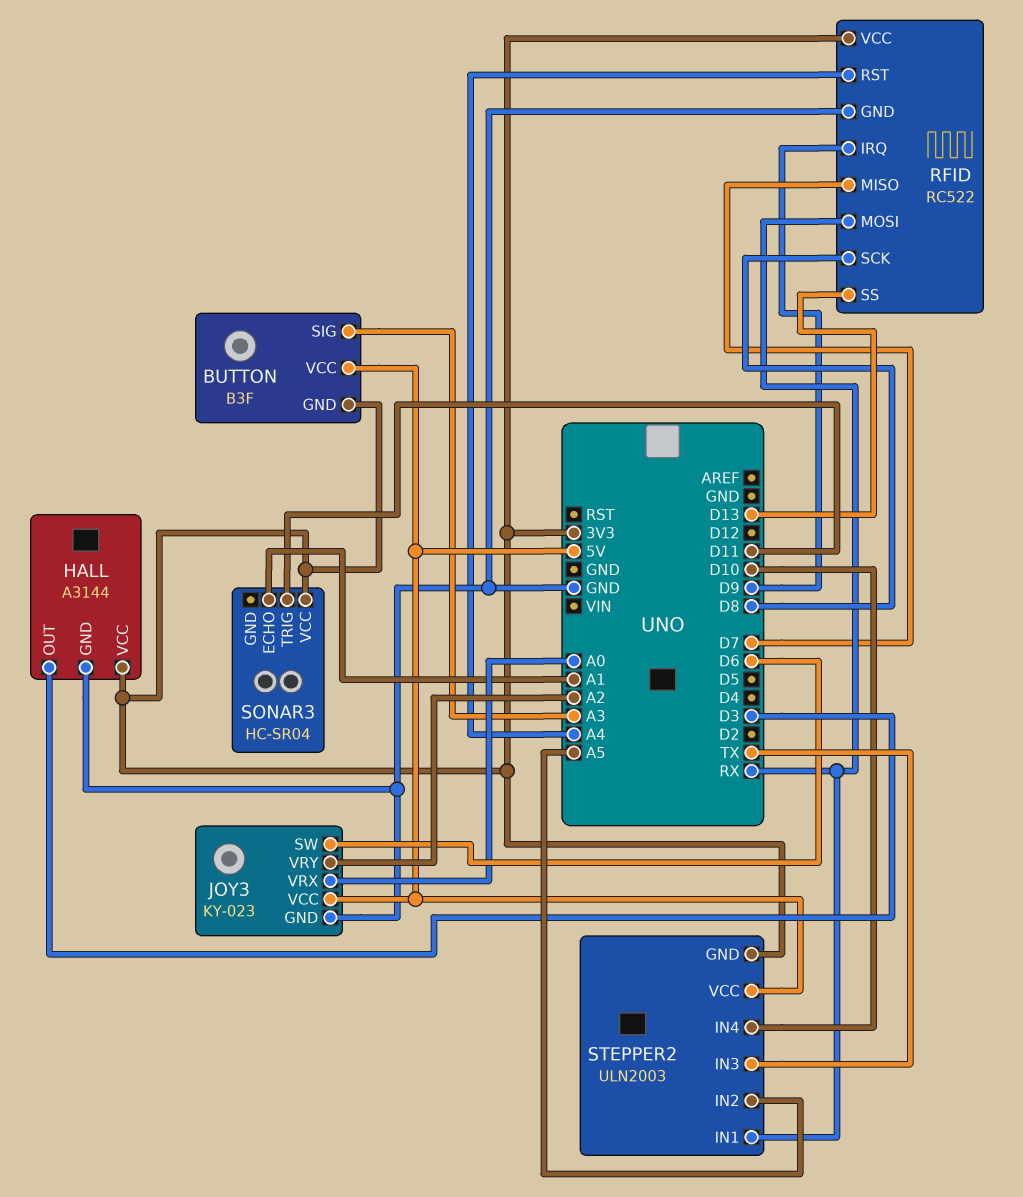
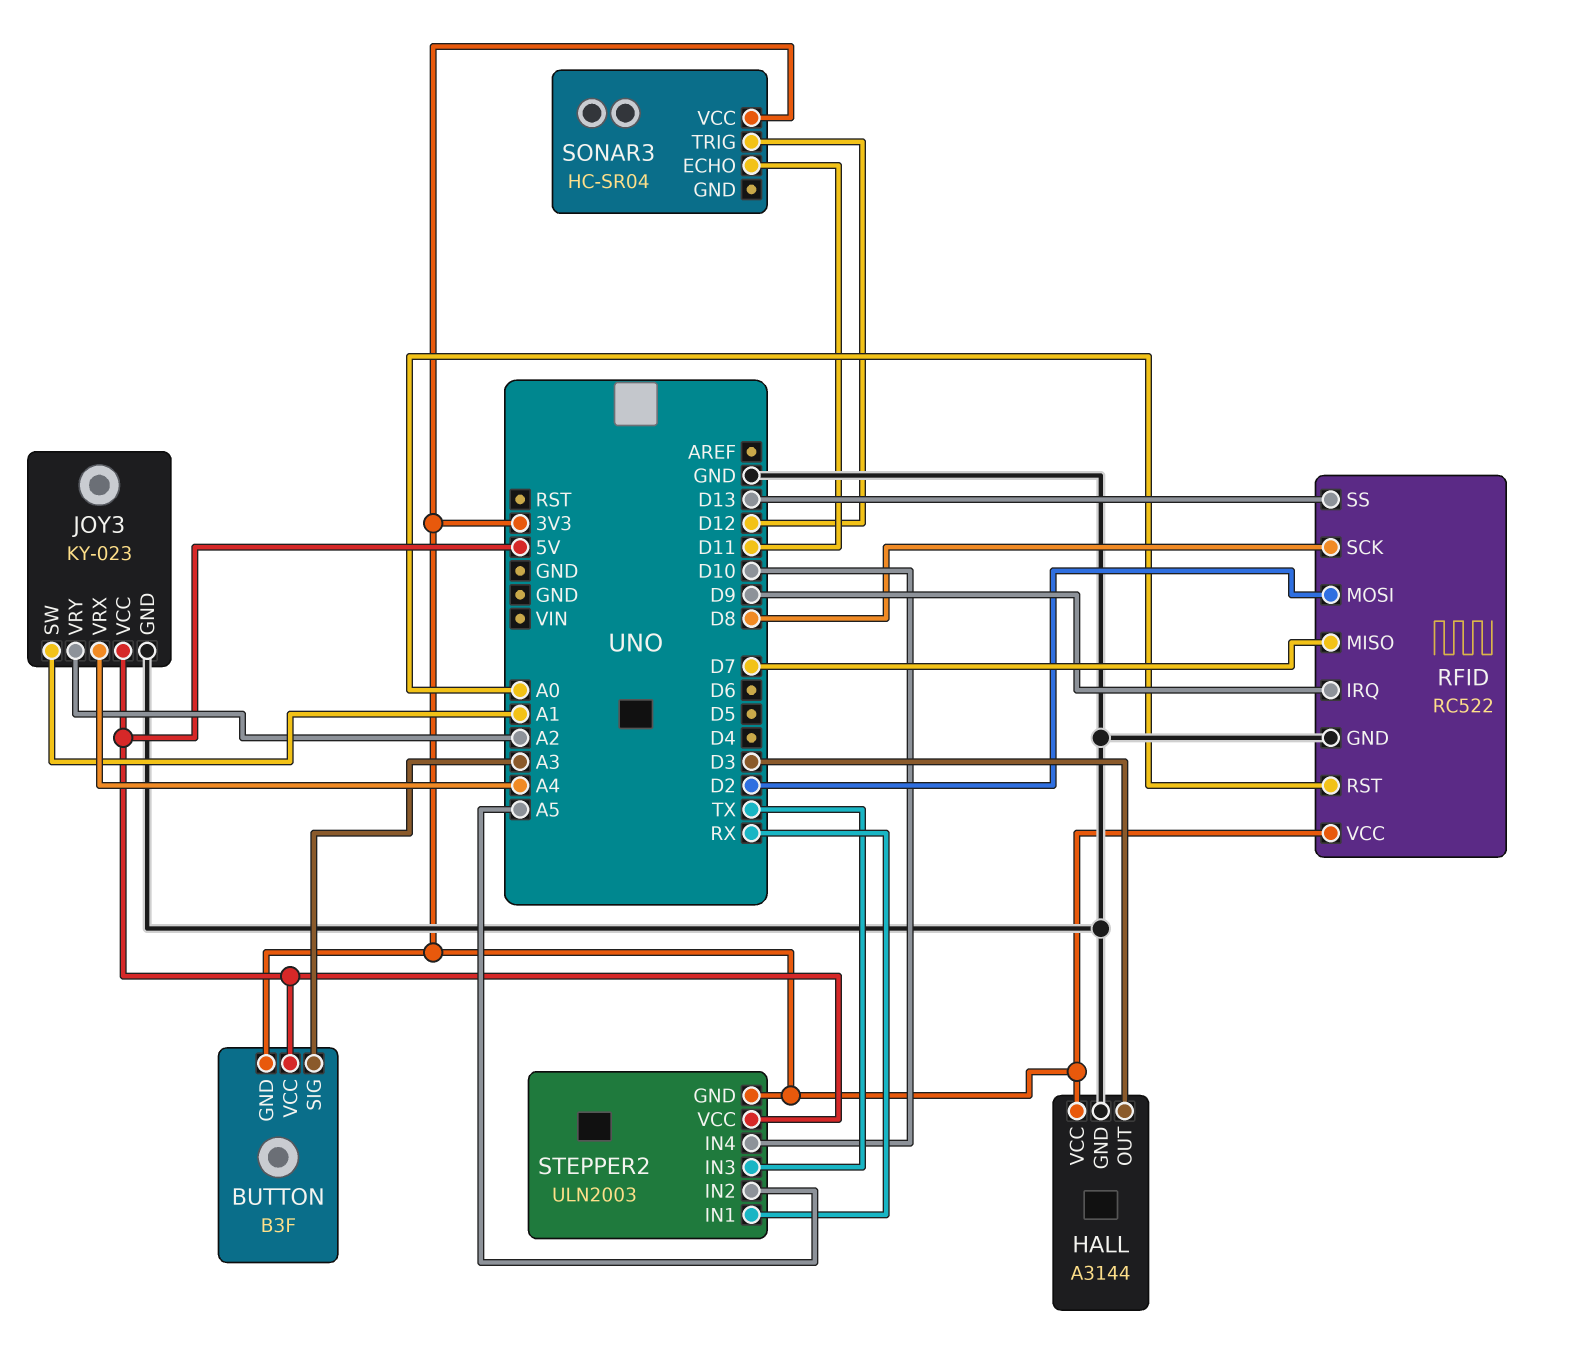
JOY3 pin SW: D6 -> A1
JOY3 pin VRX: A0 -> A4
RFID pin MOSI: RX -> D2
RFID pin RST: A4 -> A0
SONAR3 pin ECHO: A1 -> D11
SONAR3 pin TRIG: D11 -> D12

